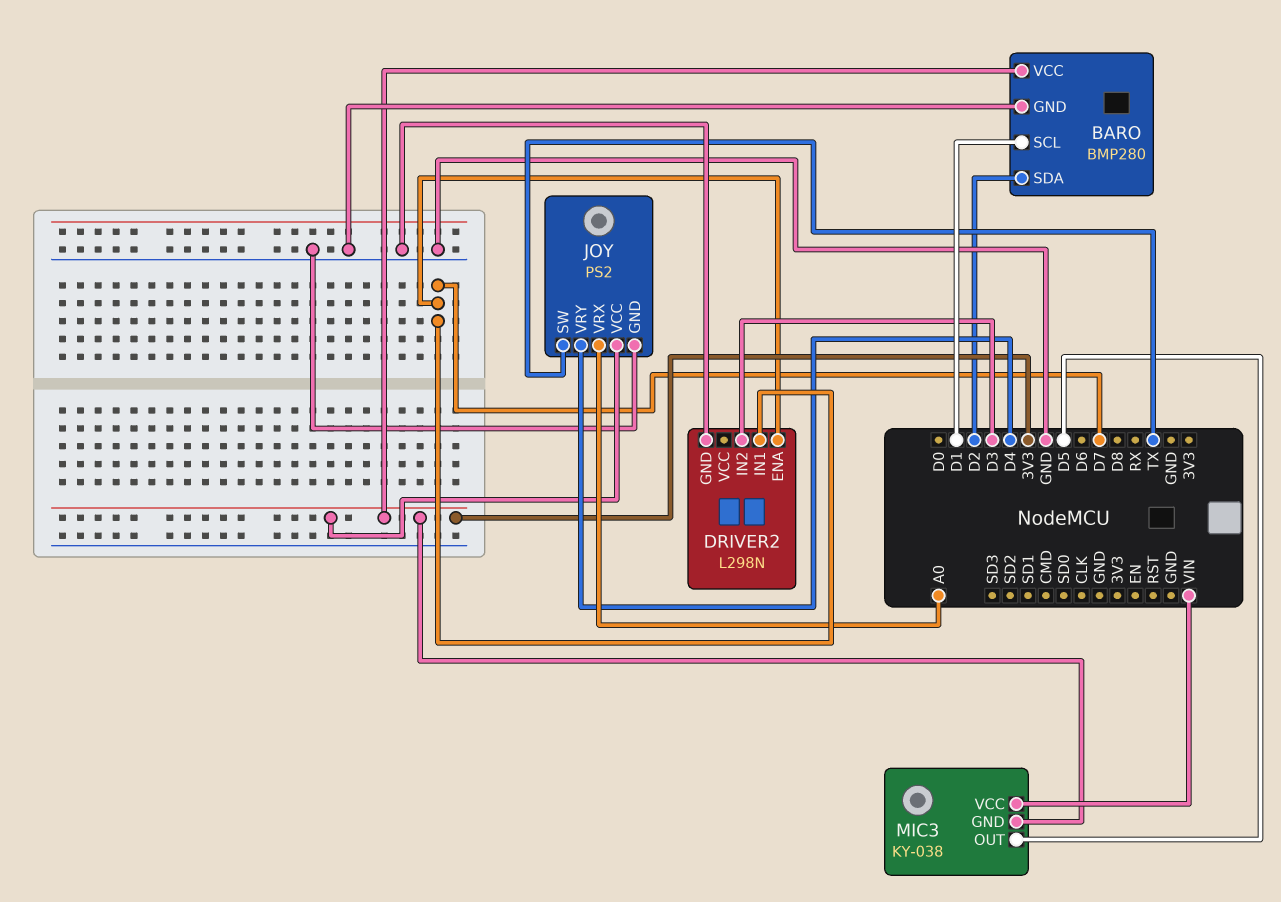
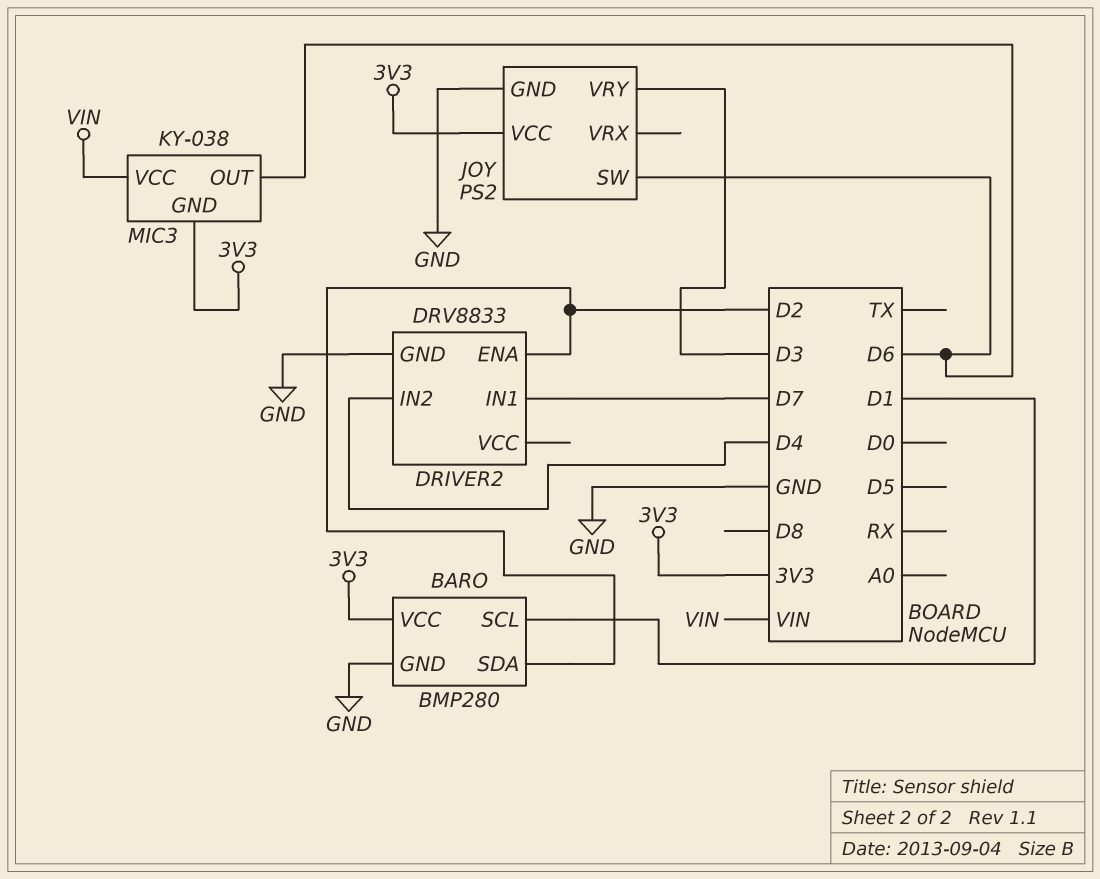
DRIVER2: L298N -> DRV8833
DRIVER2 pin ENA: D7 -> D2
DRIVER2 pin IN2: D3 -> D4
JOY pin SW: TX -> D6
JOY pin VRX: A0 -> none
JOY pin VRY: D4 -> D3
MIC3 pin OUT: D5 -> D6

